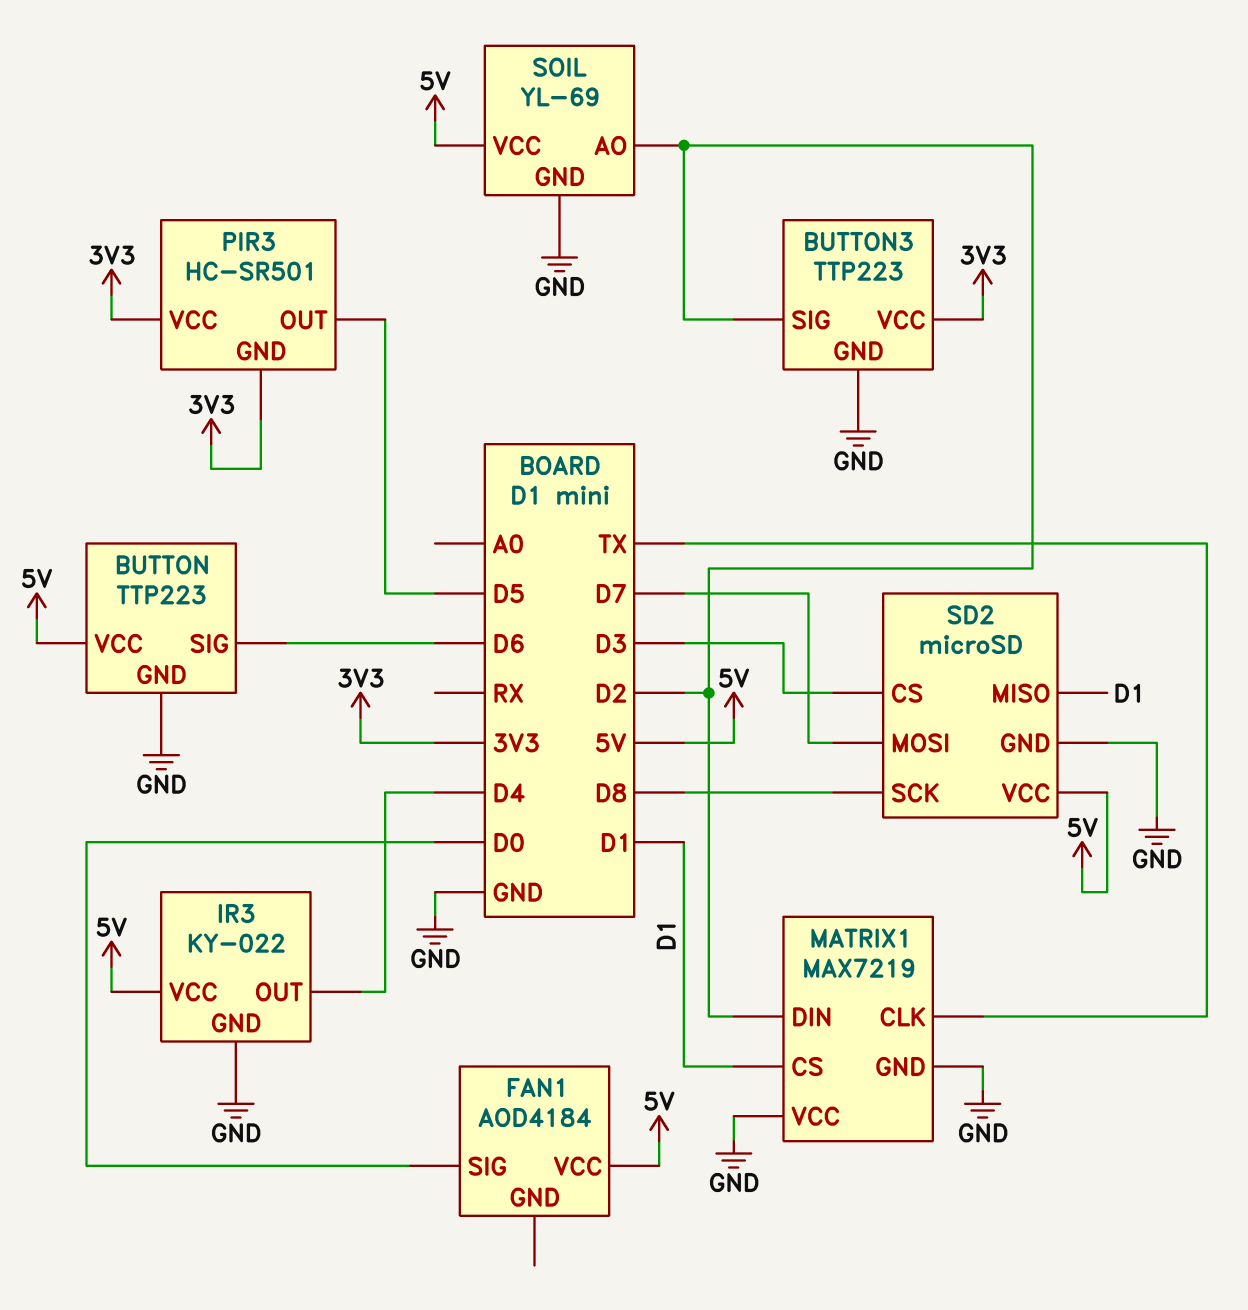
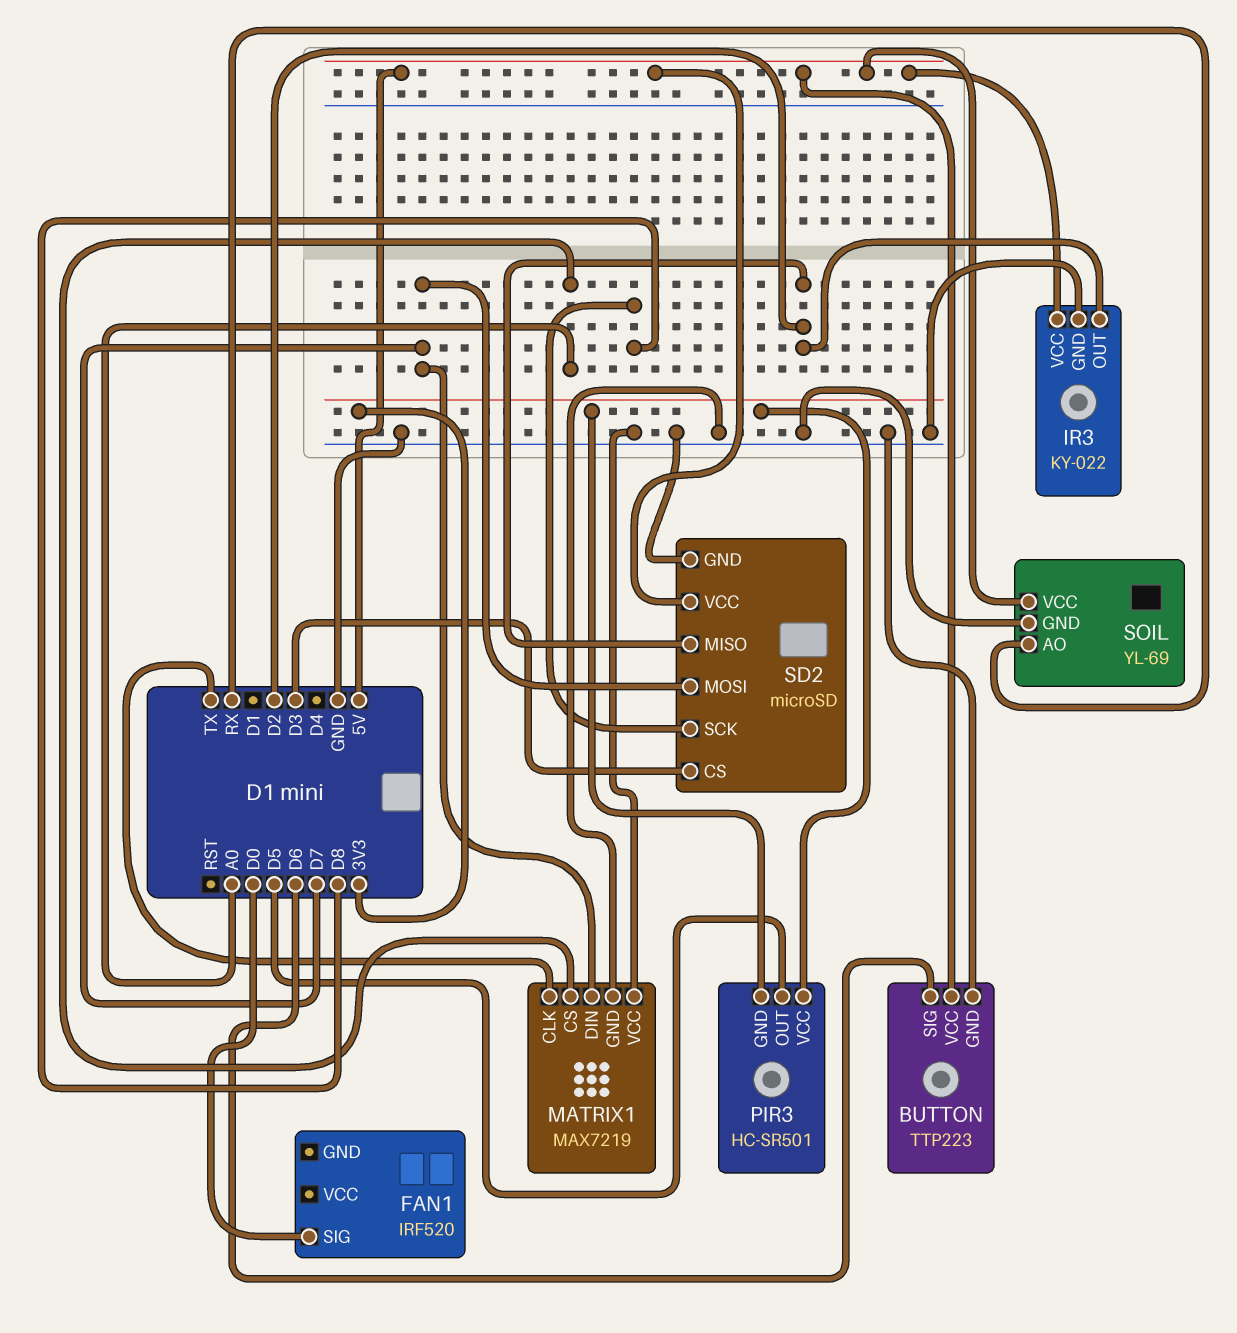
BUTTON3: TTP223 -> none
BUTTON3 pin GND: GND -> none
BUTTON3 pin SIG: D2 -> none
BUTTON3 pin VCC: 3V3 -> none
FAN1: AOD4184 -> IRF520
FAN1 pin VCC: 5V -> none
IR3 pin OUT: D4 -> D2
MATRIX1 pin CS: D1 -> A0
MATRIX1 pin DIN: D2 -> D7
SD2 pin MISO: D1 -> D2
SOIL pin AO: D2 -> RX

